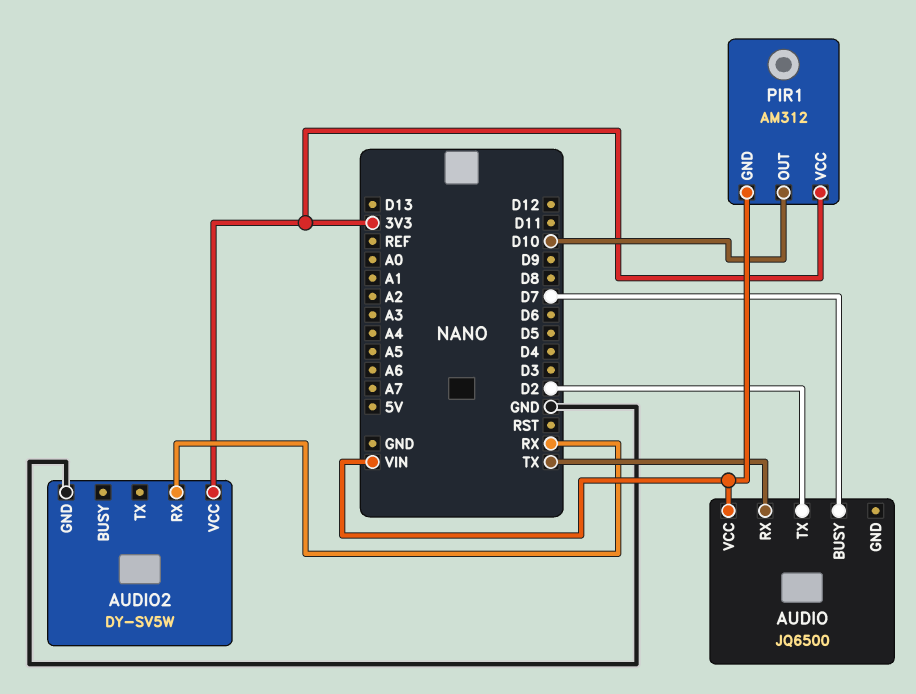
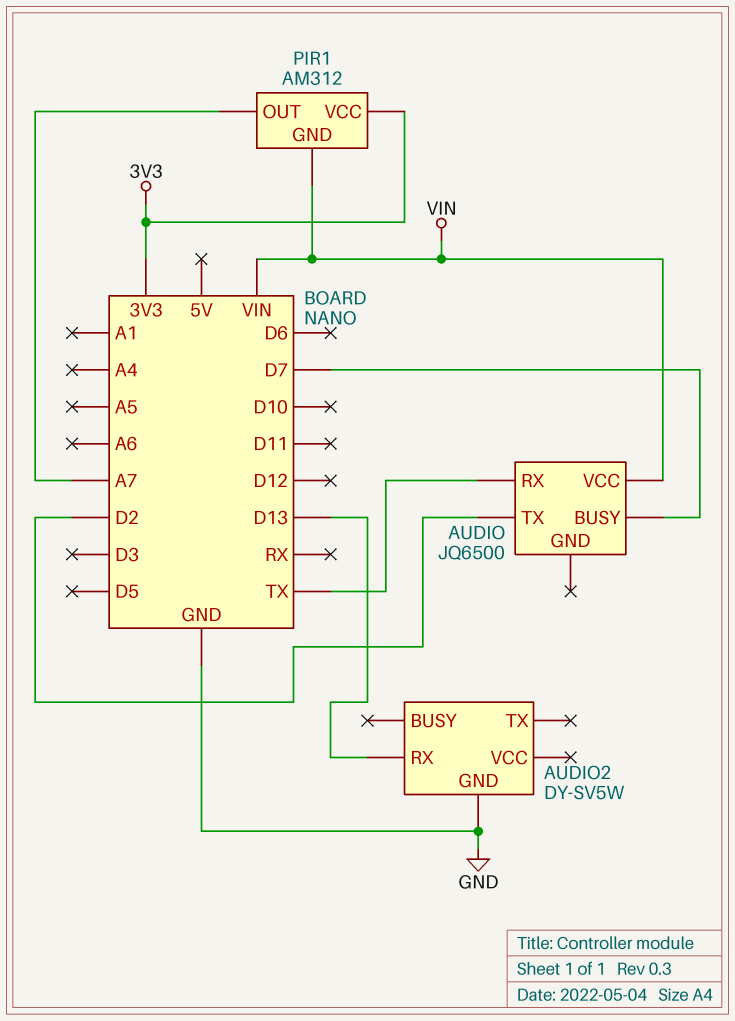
AUDIO2 pin RX: RX -> D13
AUDIO2 pin VCC: 3V3 -> none
PIR1 pin OUT: D10 -> A7

